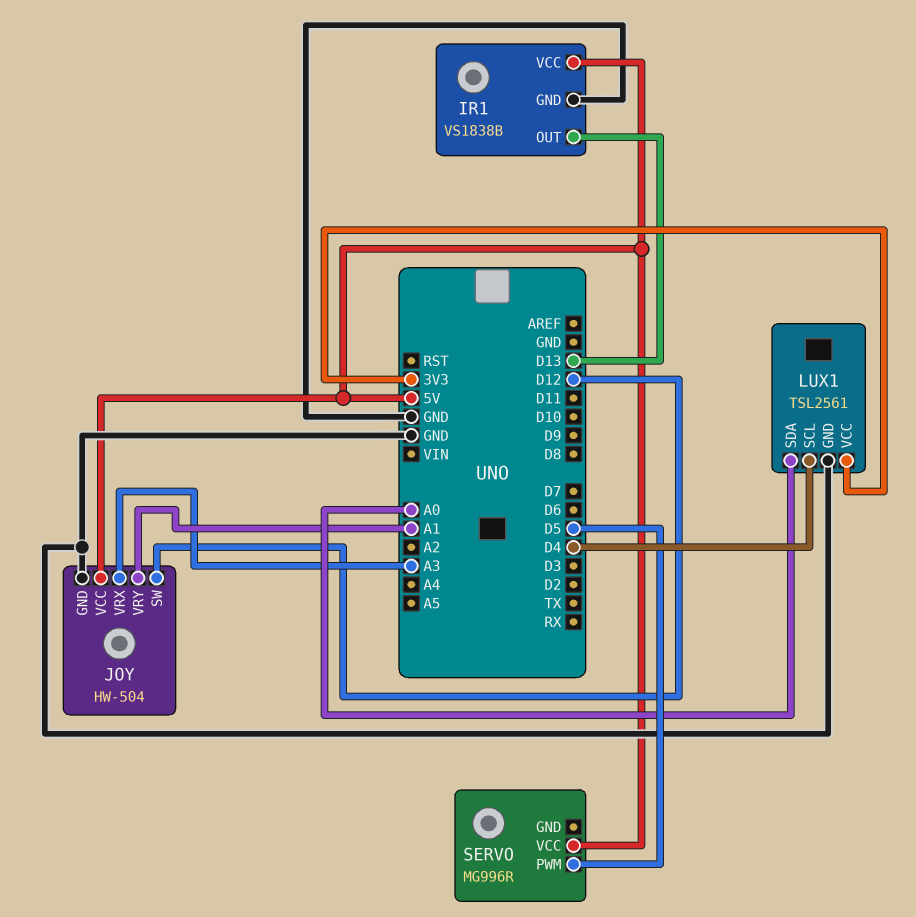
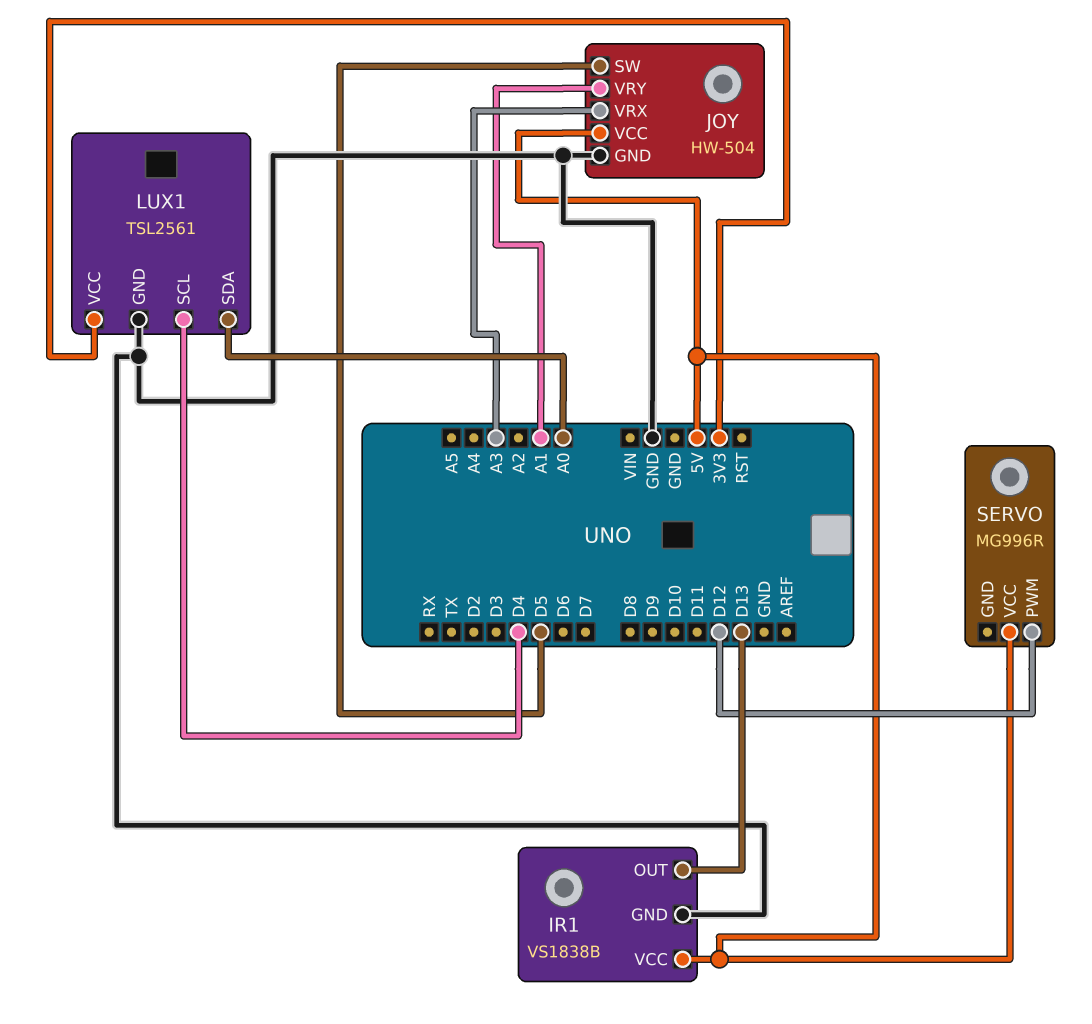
JOY pin SW: D12 -> D5
SERVO pin PWM: D5 -> D12

